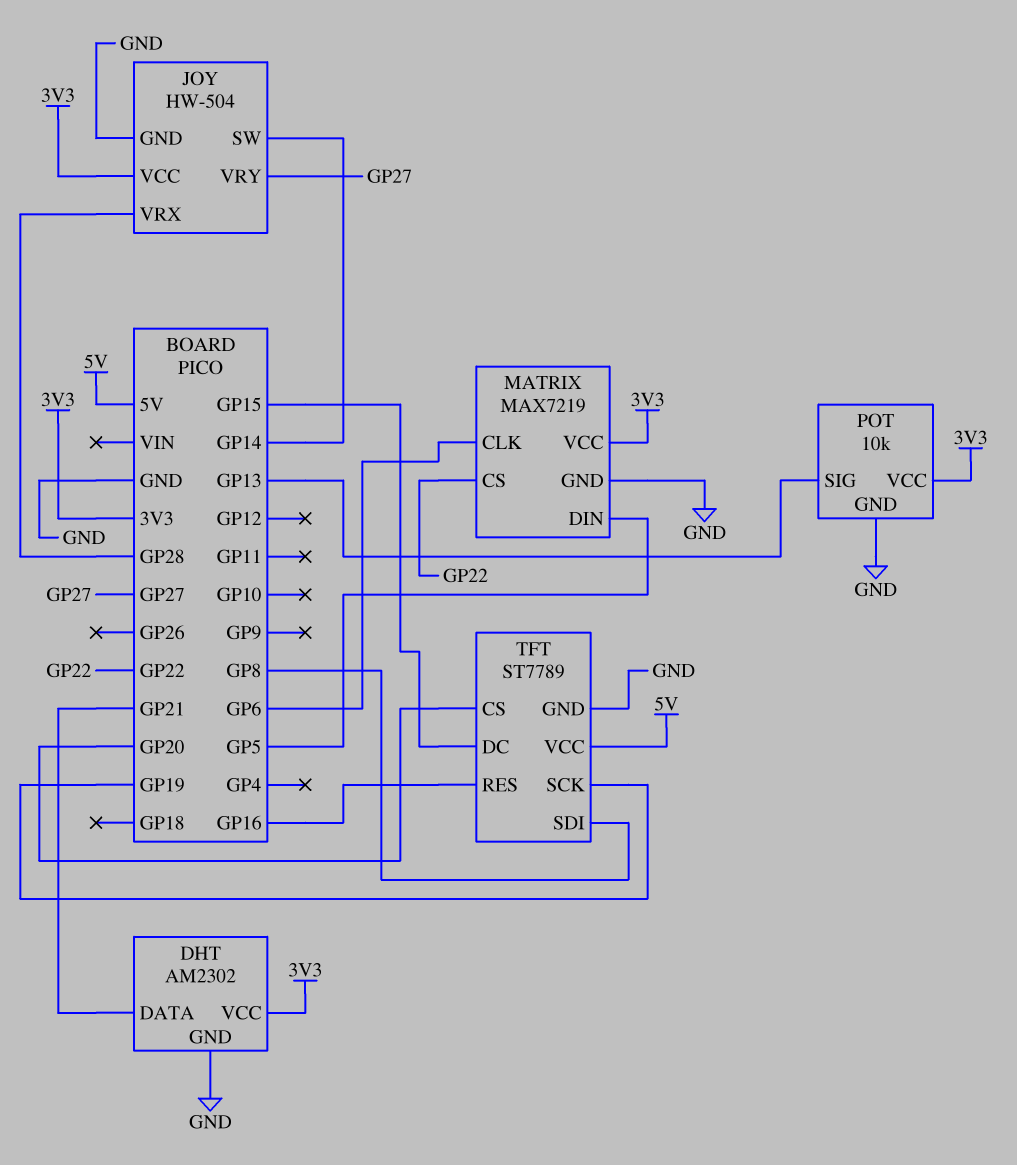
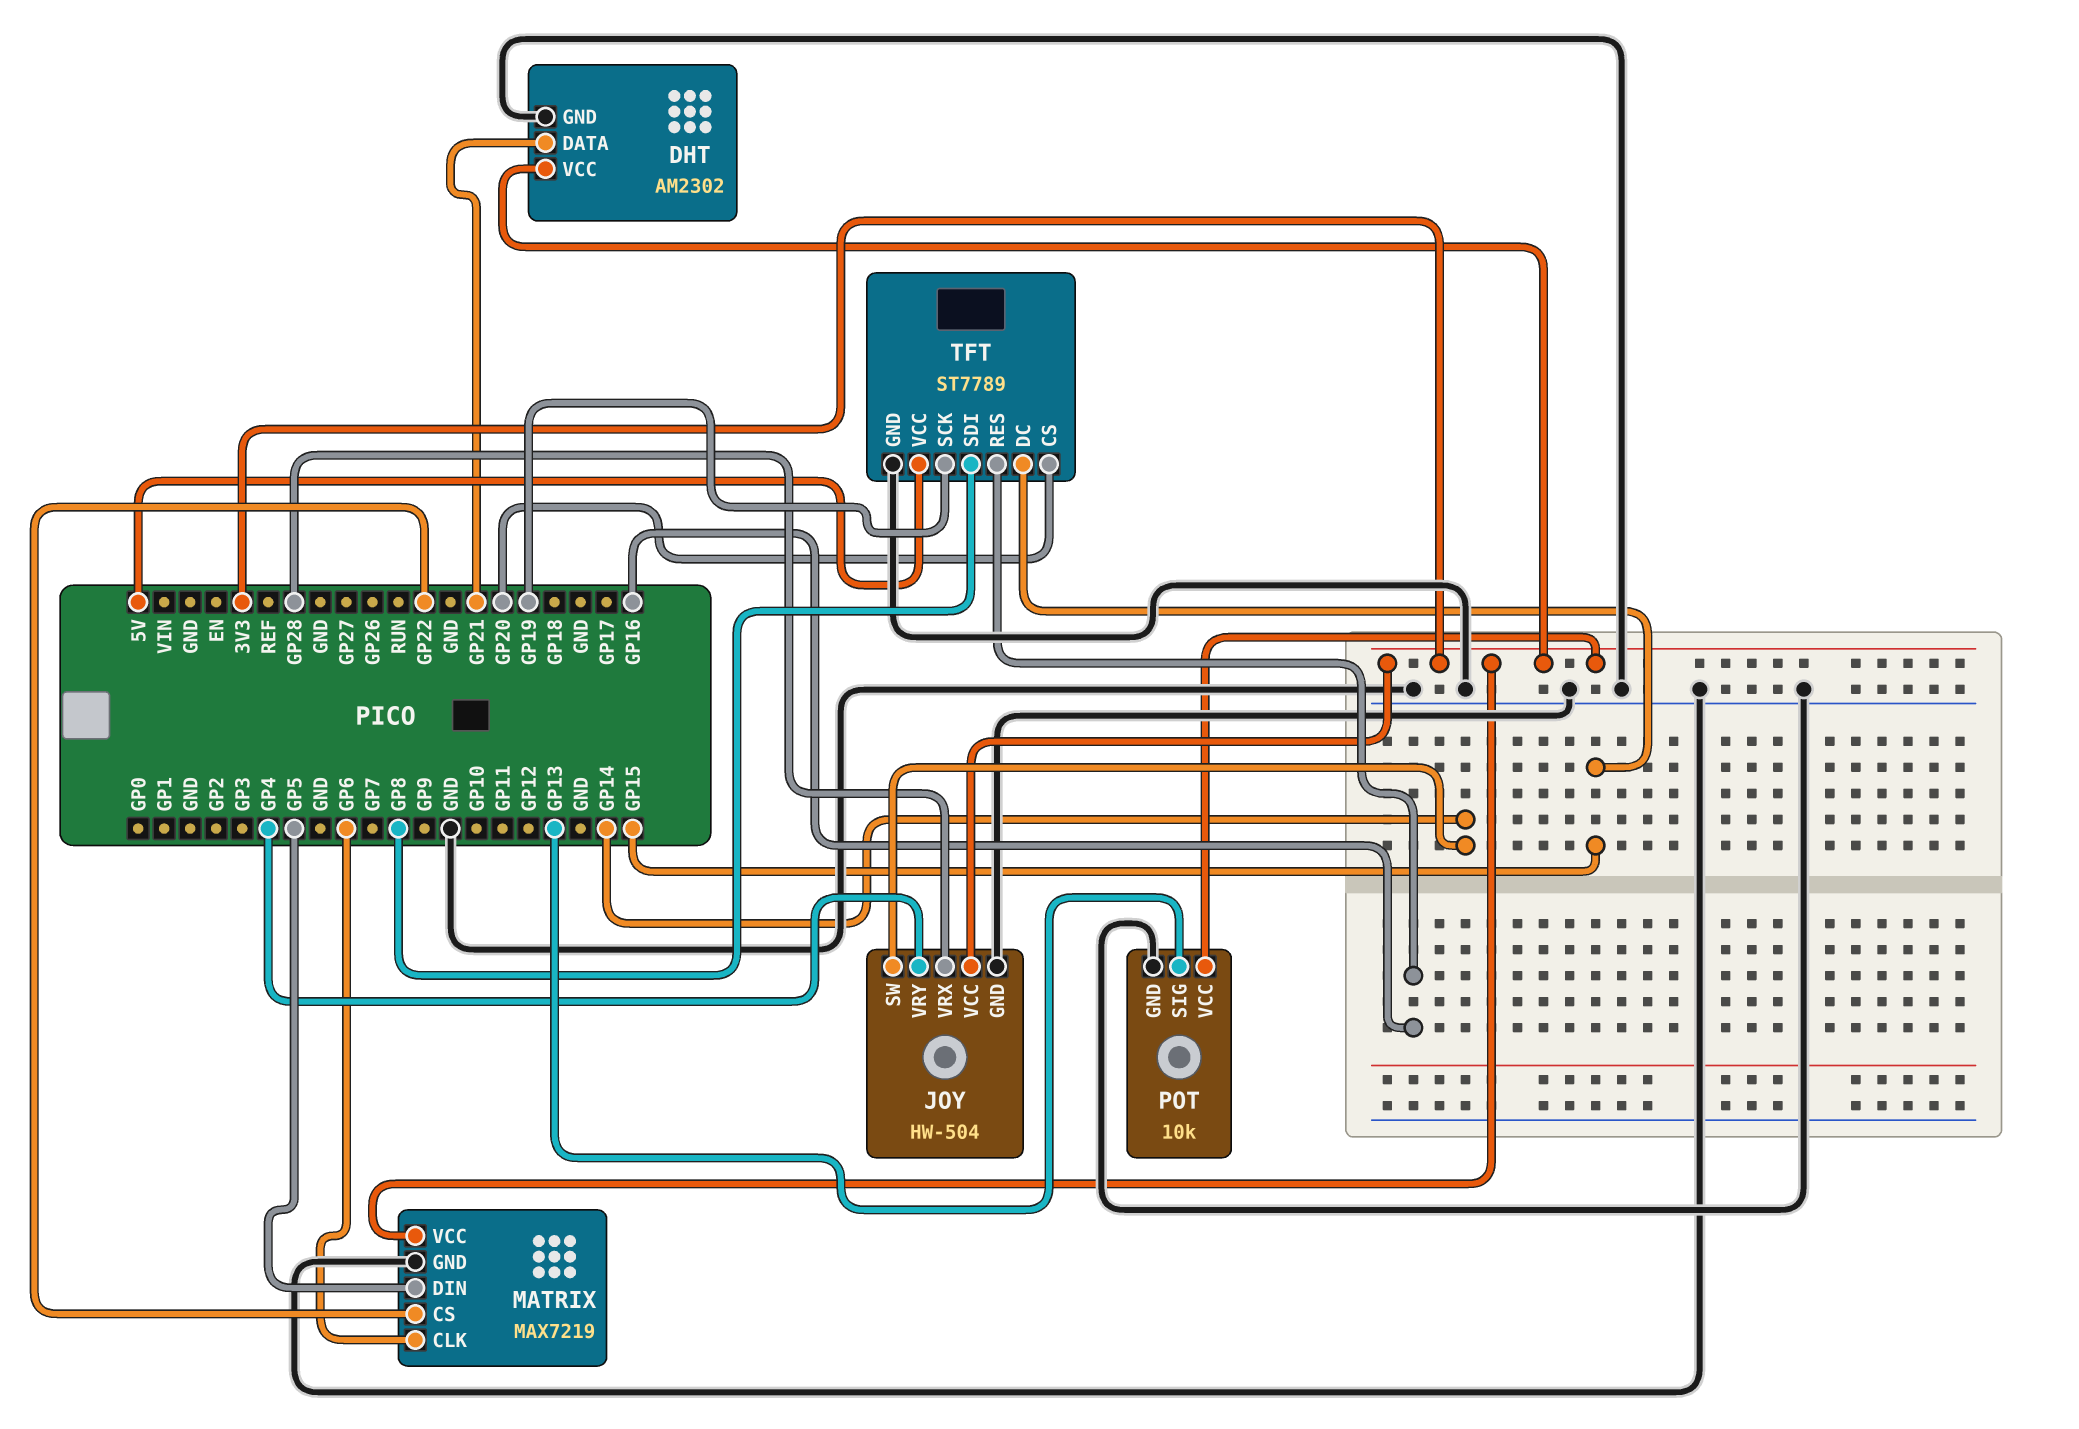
JOY pin VRY: GP27 -> GP4

